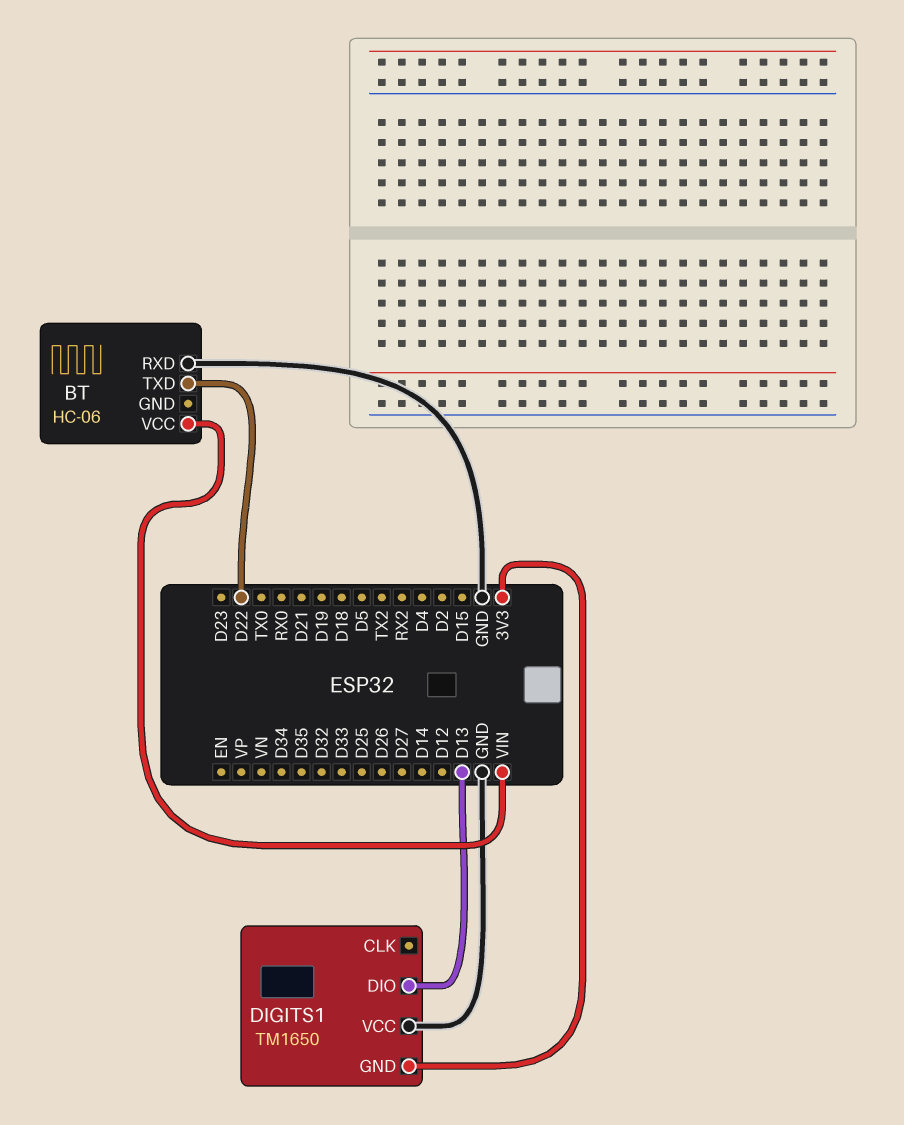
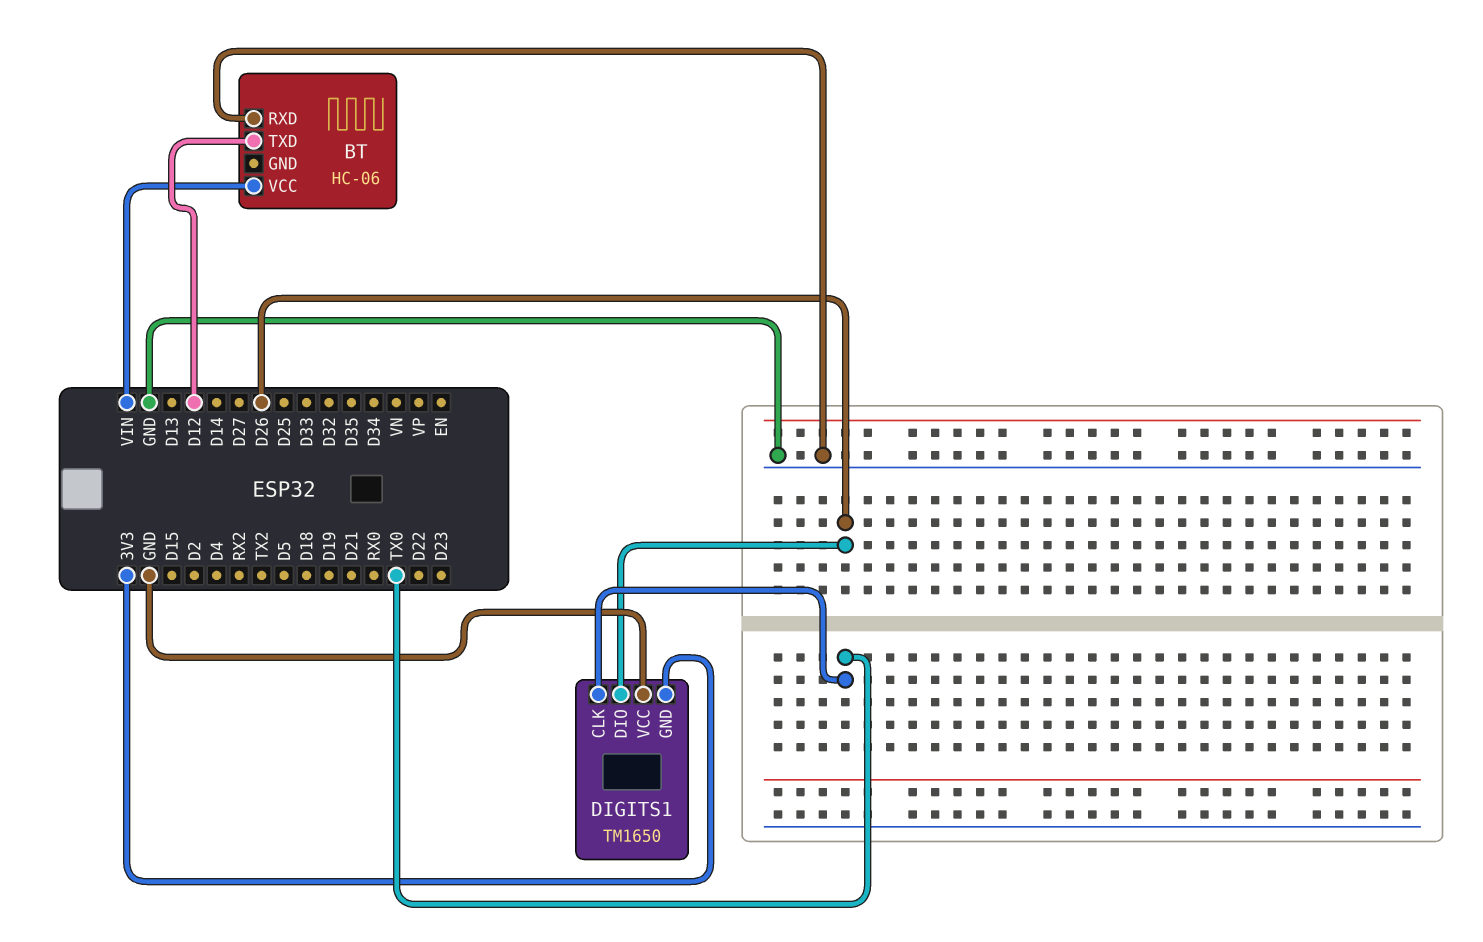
BT pin TXD: D22 -> D12
DIGITS1 pin CLK: none -> TX0
DIGITS1 pin DIO: D13 -> D26

